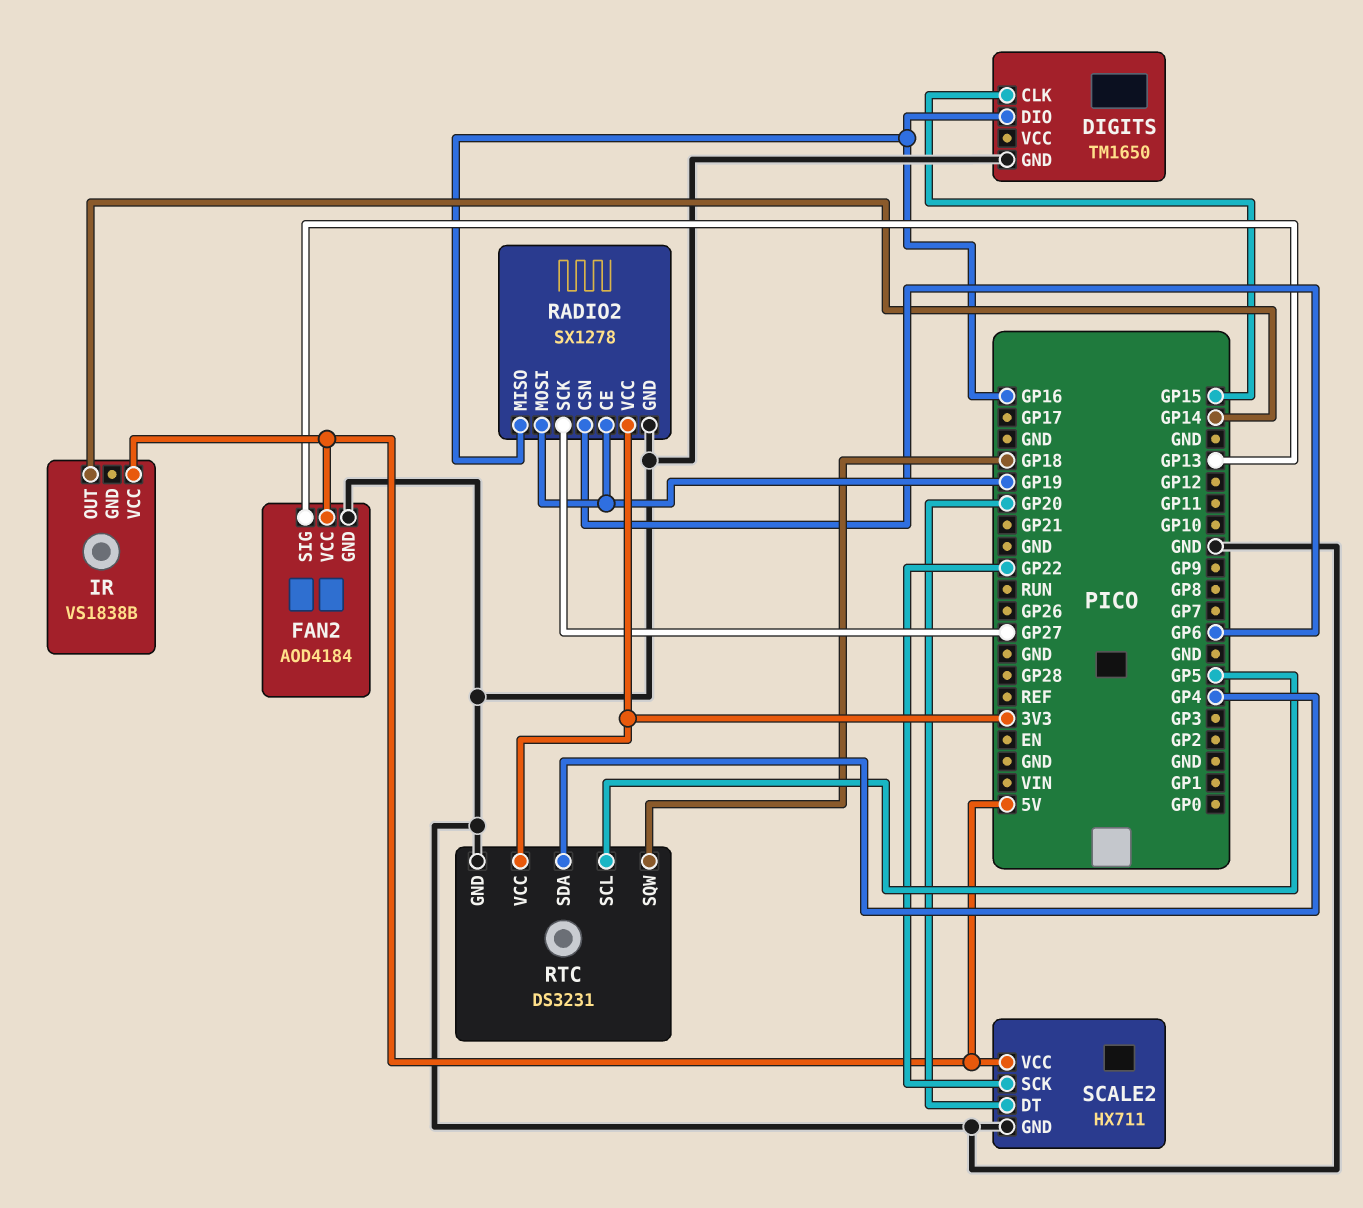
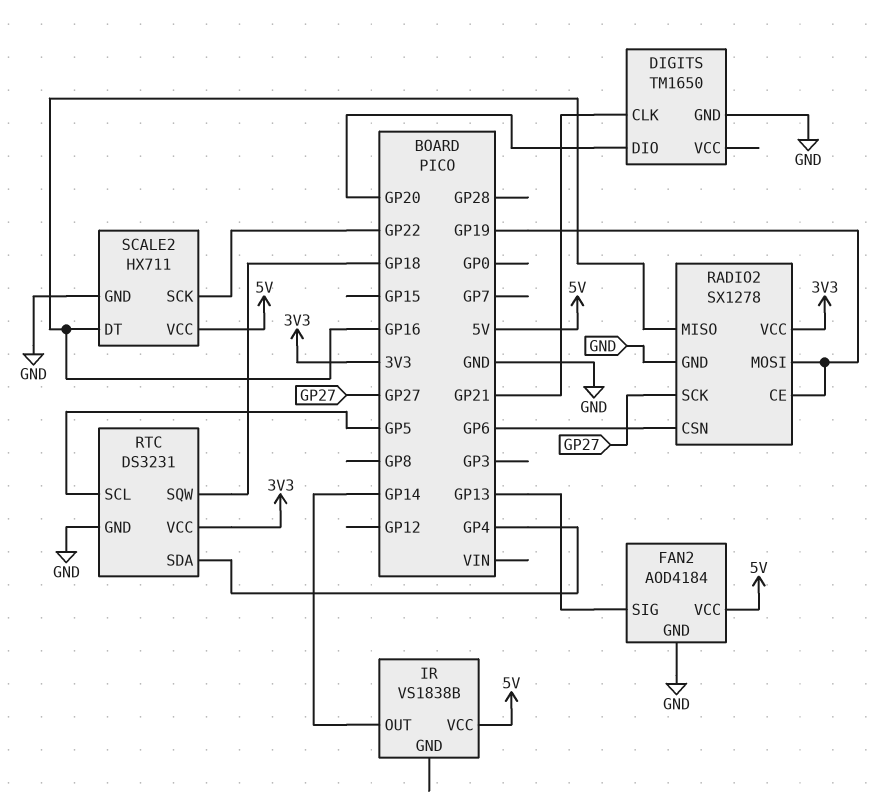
DIGITS pin CLK: GP15 -> GP21
DIGITS pin DIO: GP16 -> GP20
SCALE2 pin DT: GP20 -> GP16

